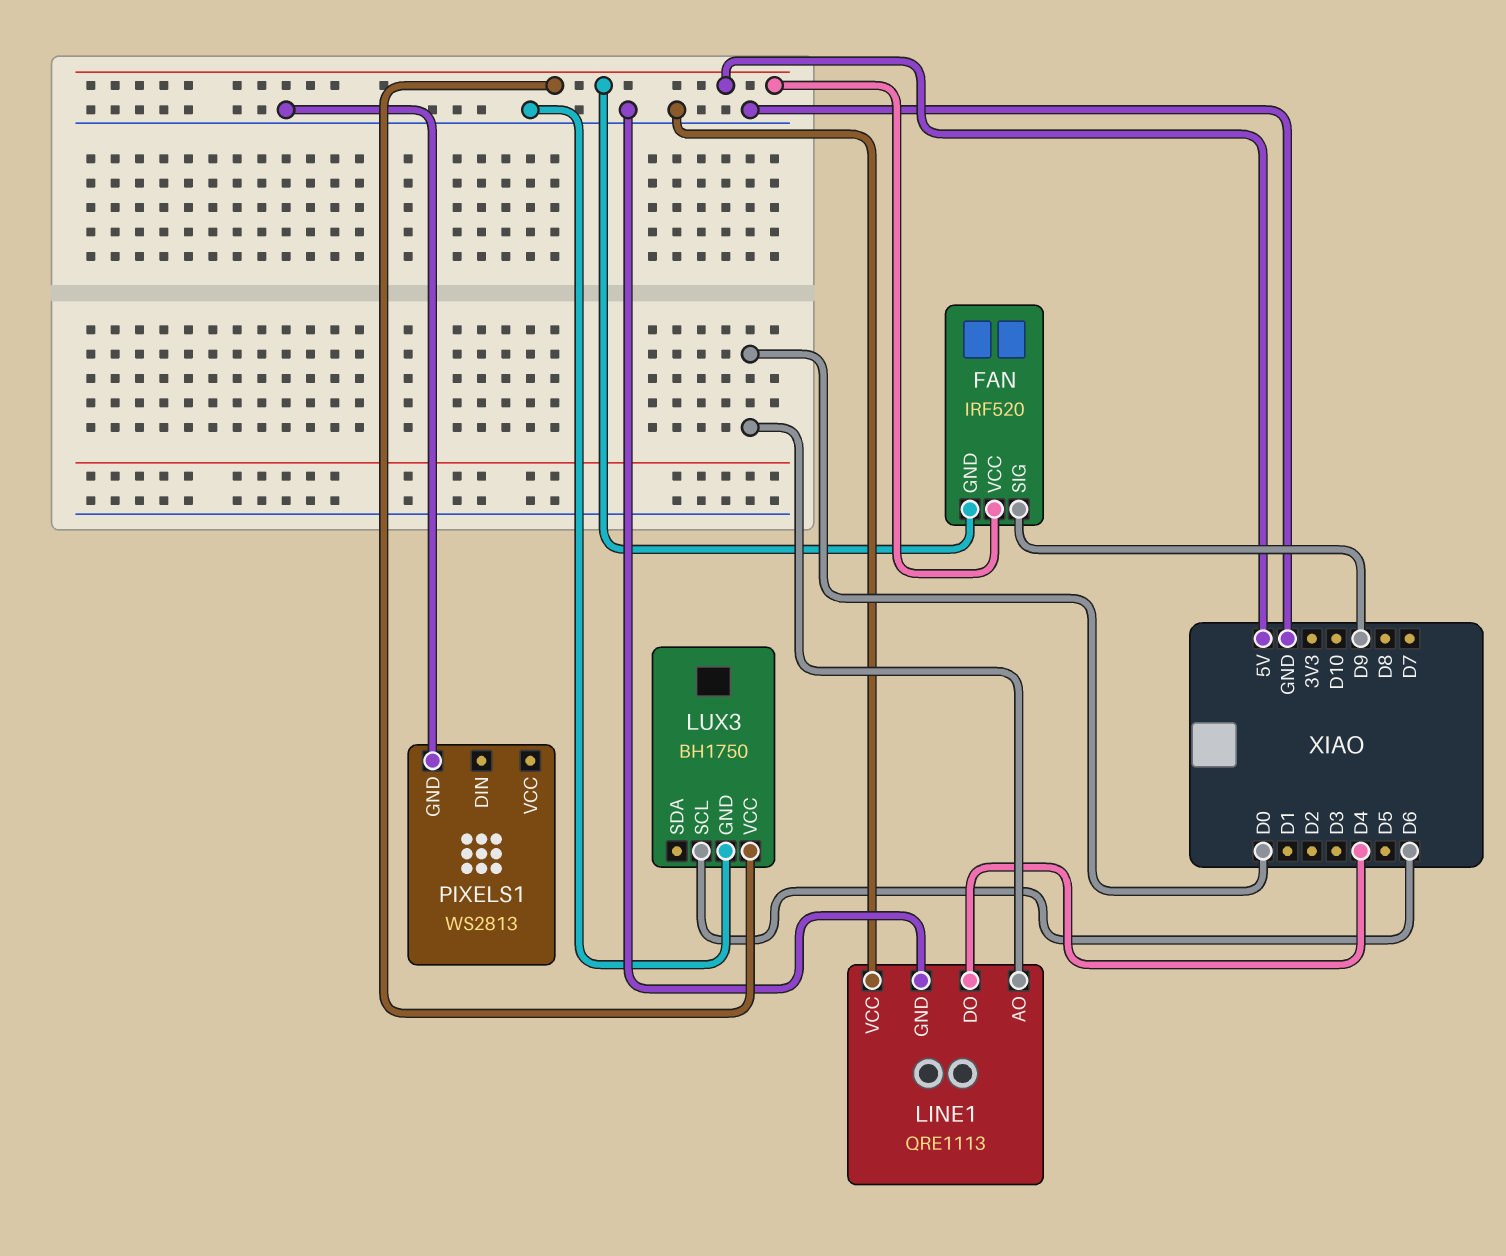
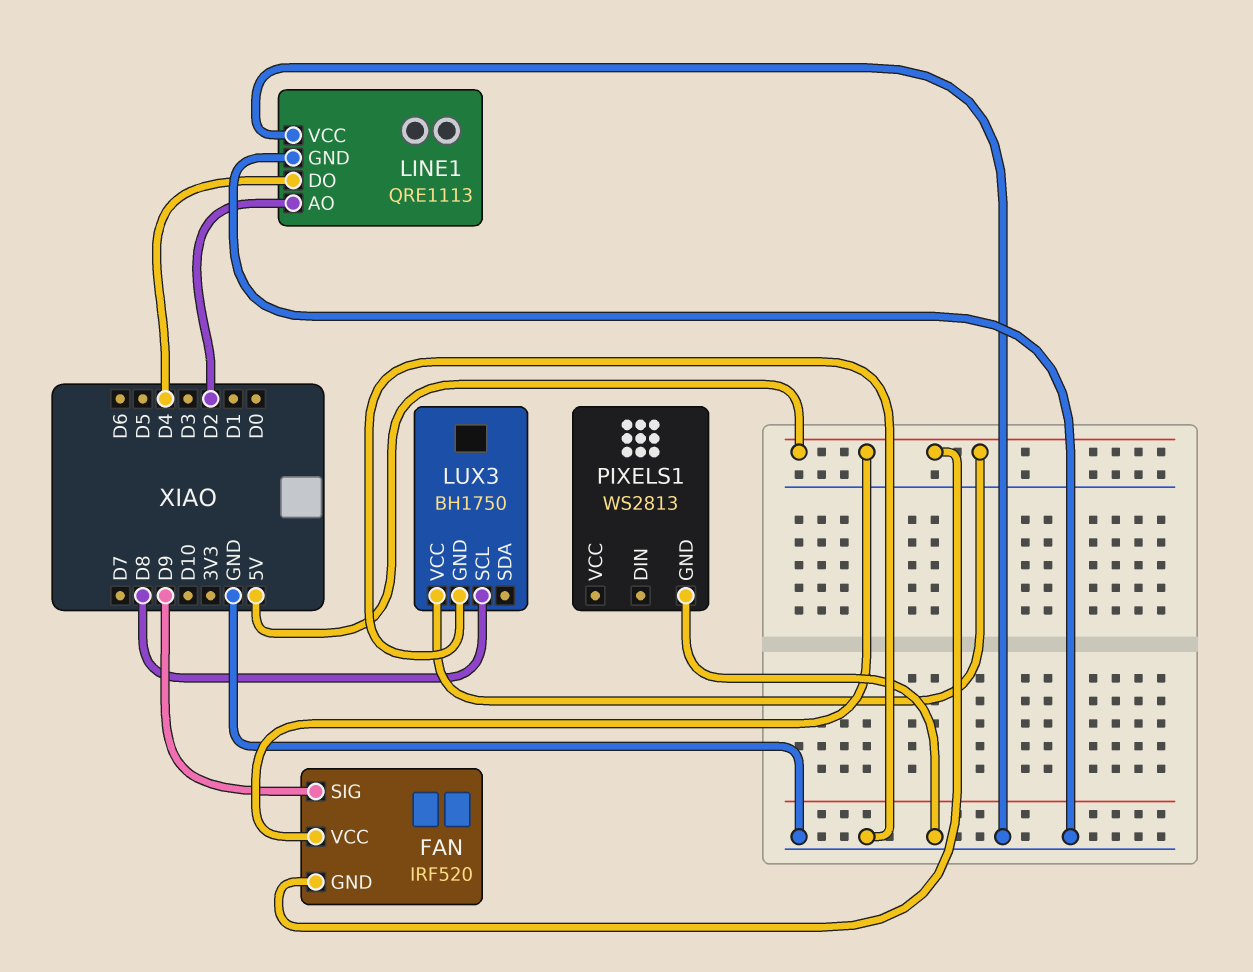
LINE1 pin AO: D0 -> D2
LUX3 pin SCL: D6 -> D8

